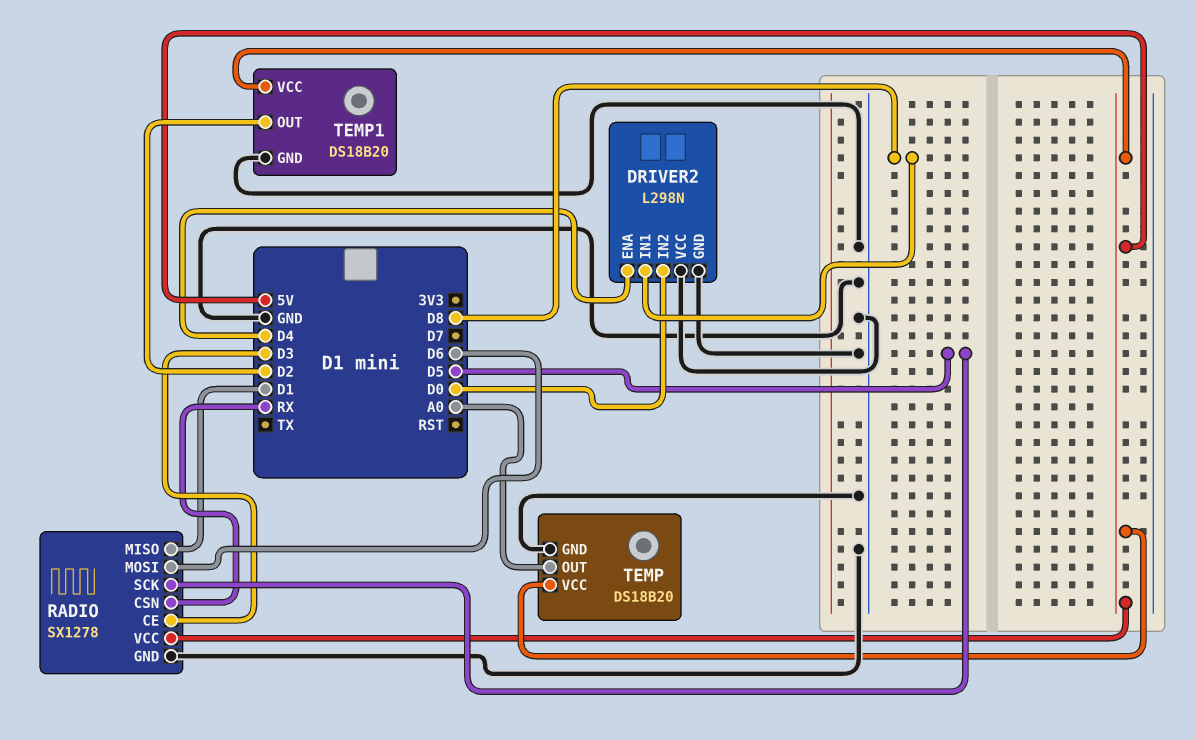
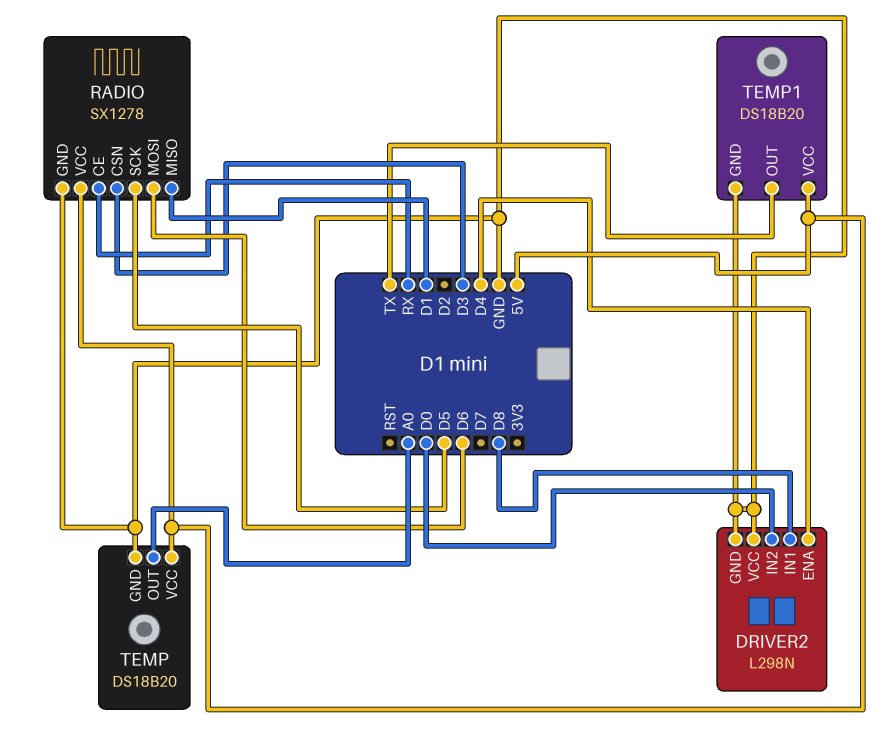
RADIO pin CE: D3 -> RX
RADIO pin CSN: RX -> D3
TEMP1 pin OUT: D2 -> TX

